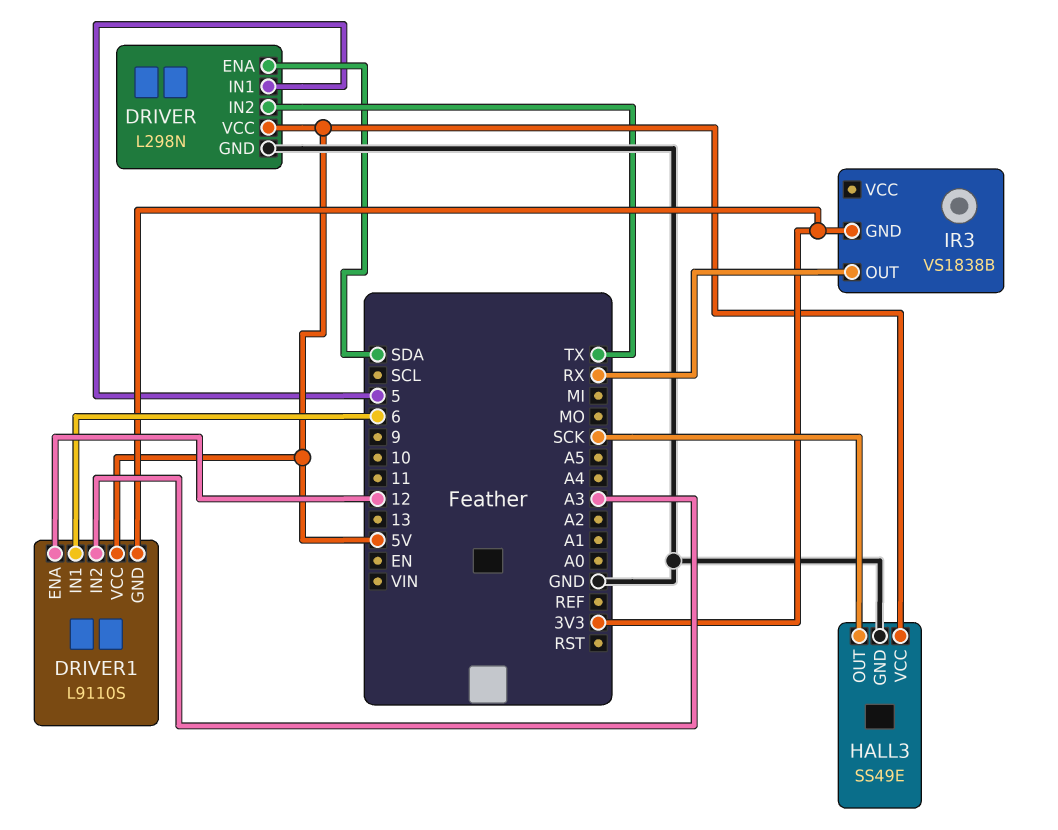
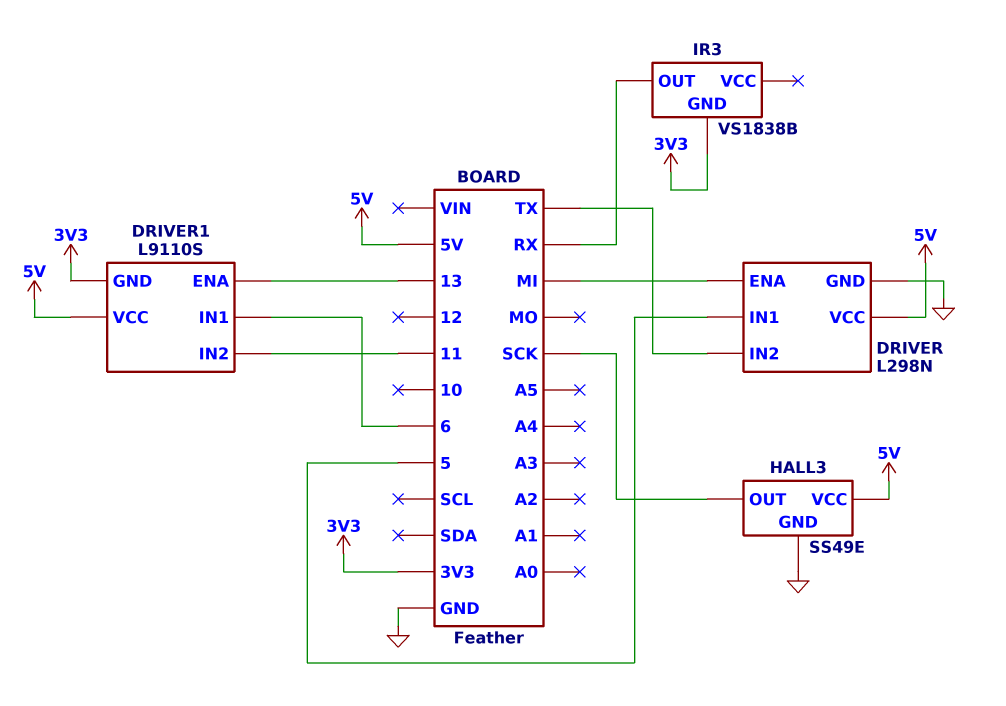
DRIVER pin ENA: SDA -> MI
DRIVER1 pin ENA: 12 -> 13
DRIVER1 pin IN2: A3 -> 11

